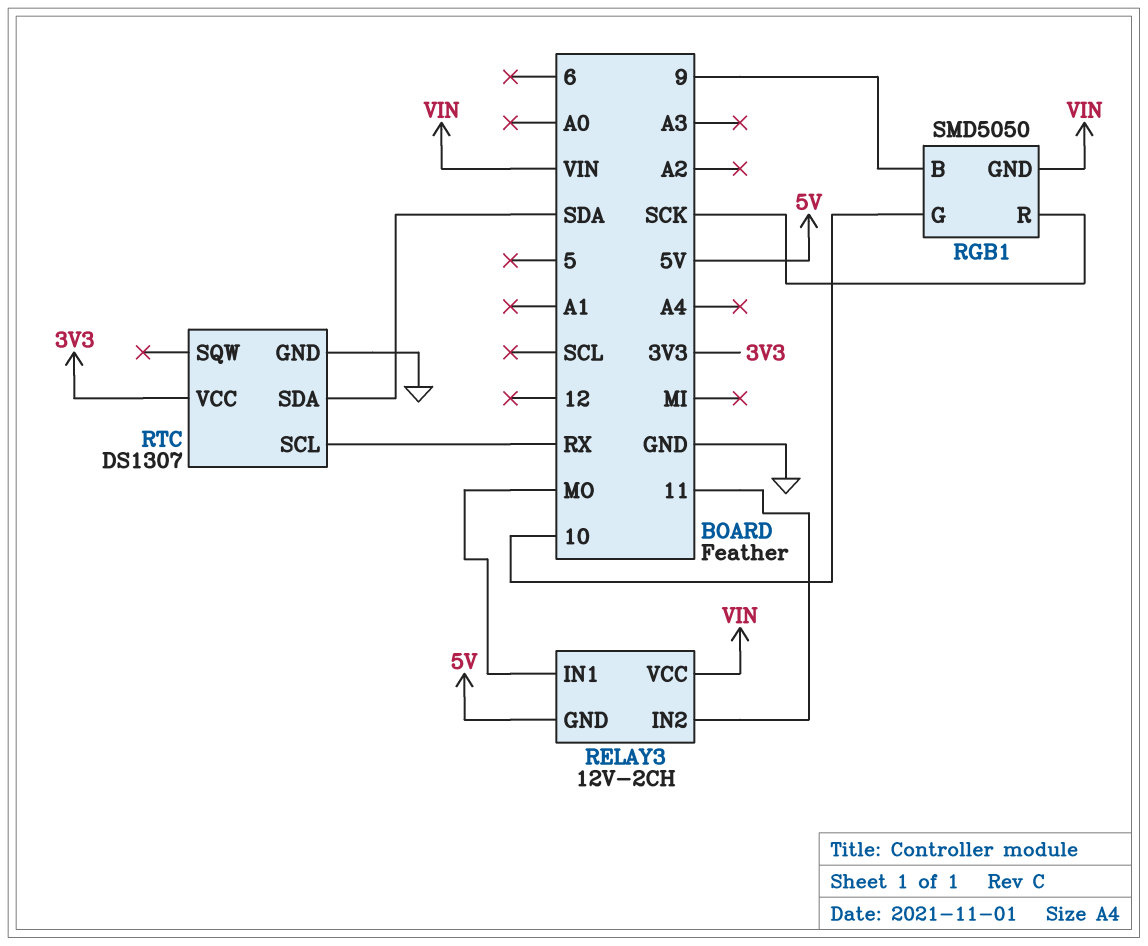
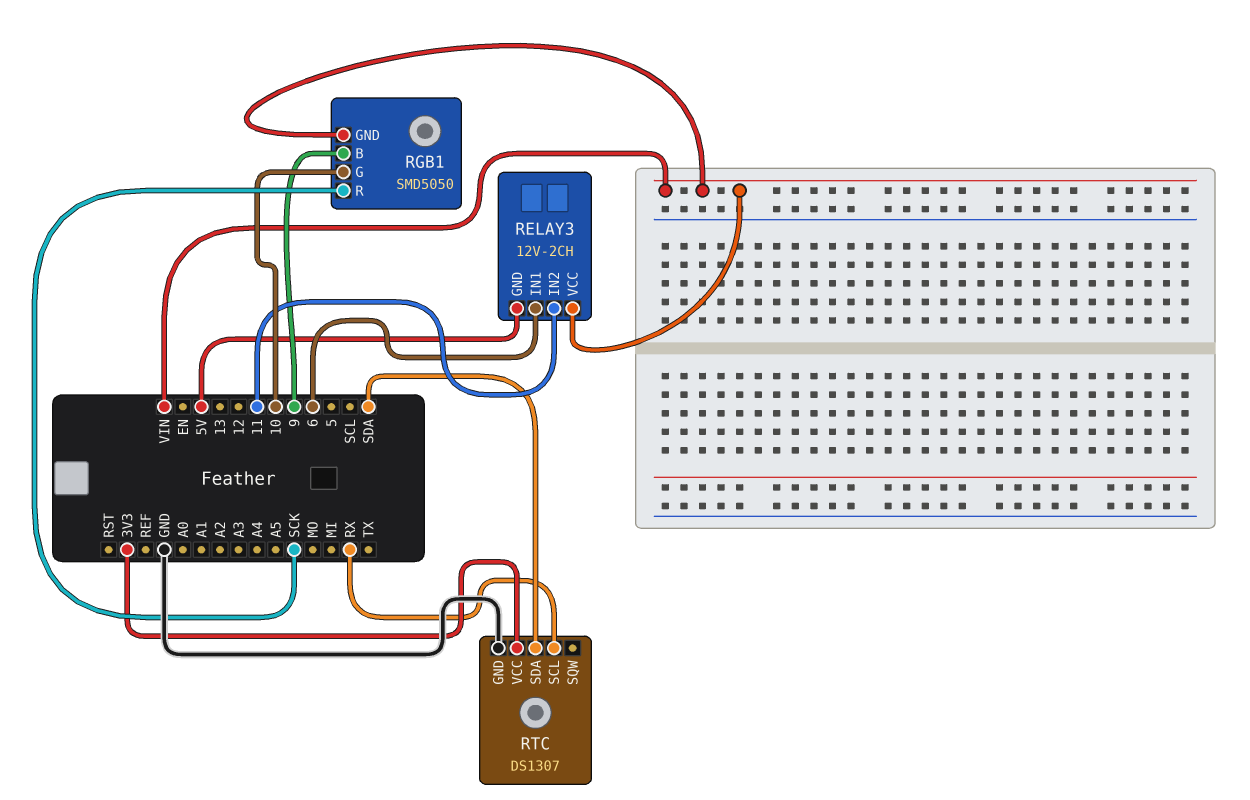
RELAY3 pin IN1: MO -> 6

